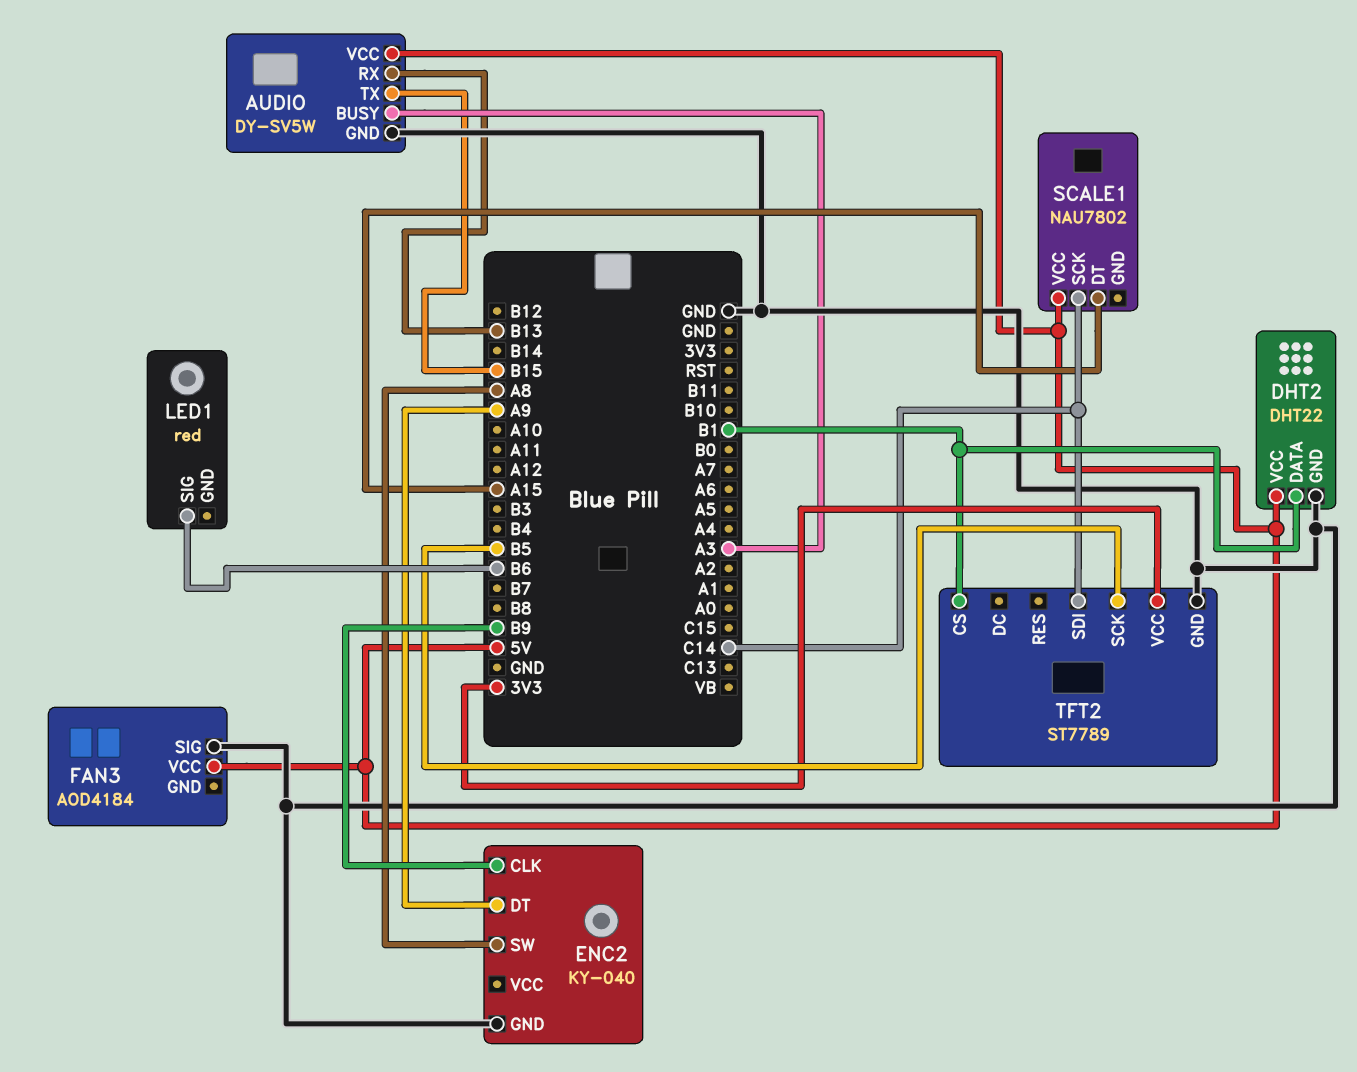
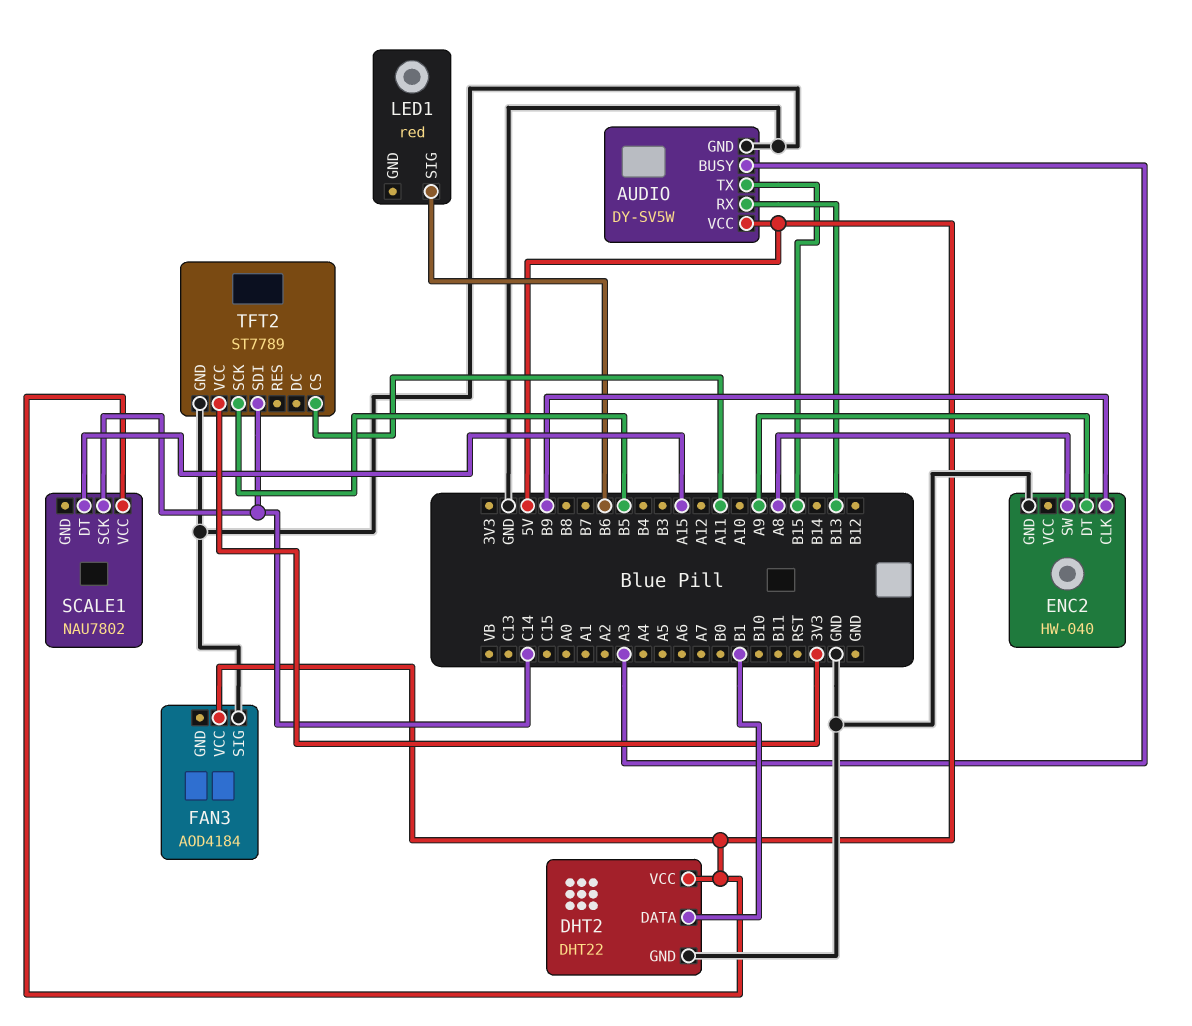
ENC2: KY-040 -> HW-040
TFT2 pin CS: B1 -> A11

